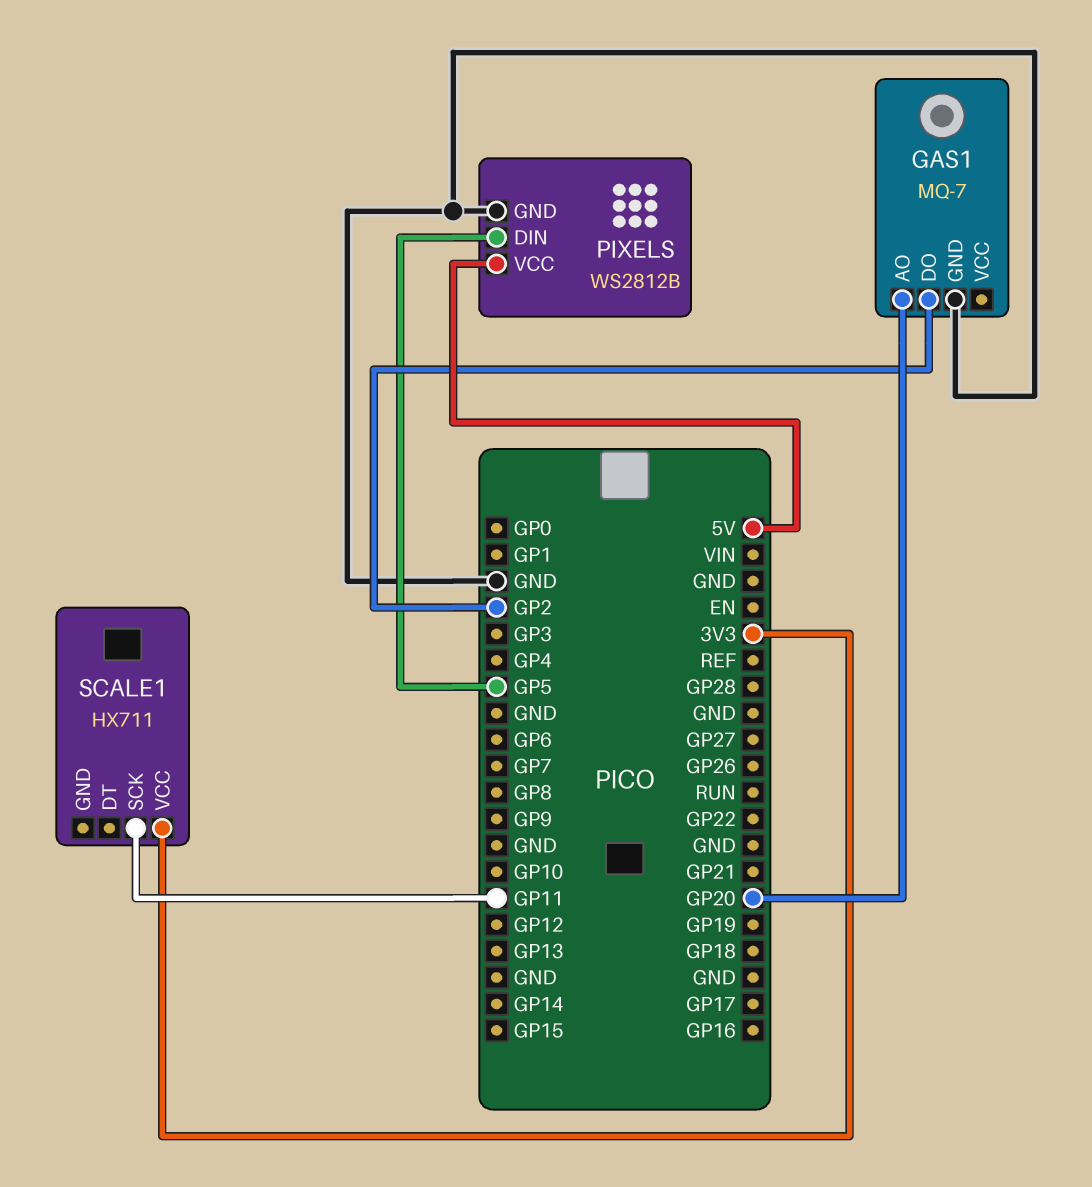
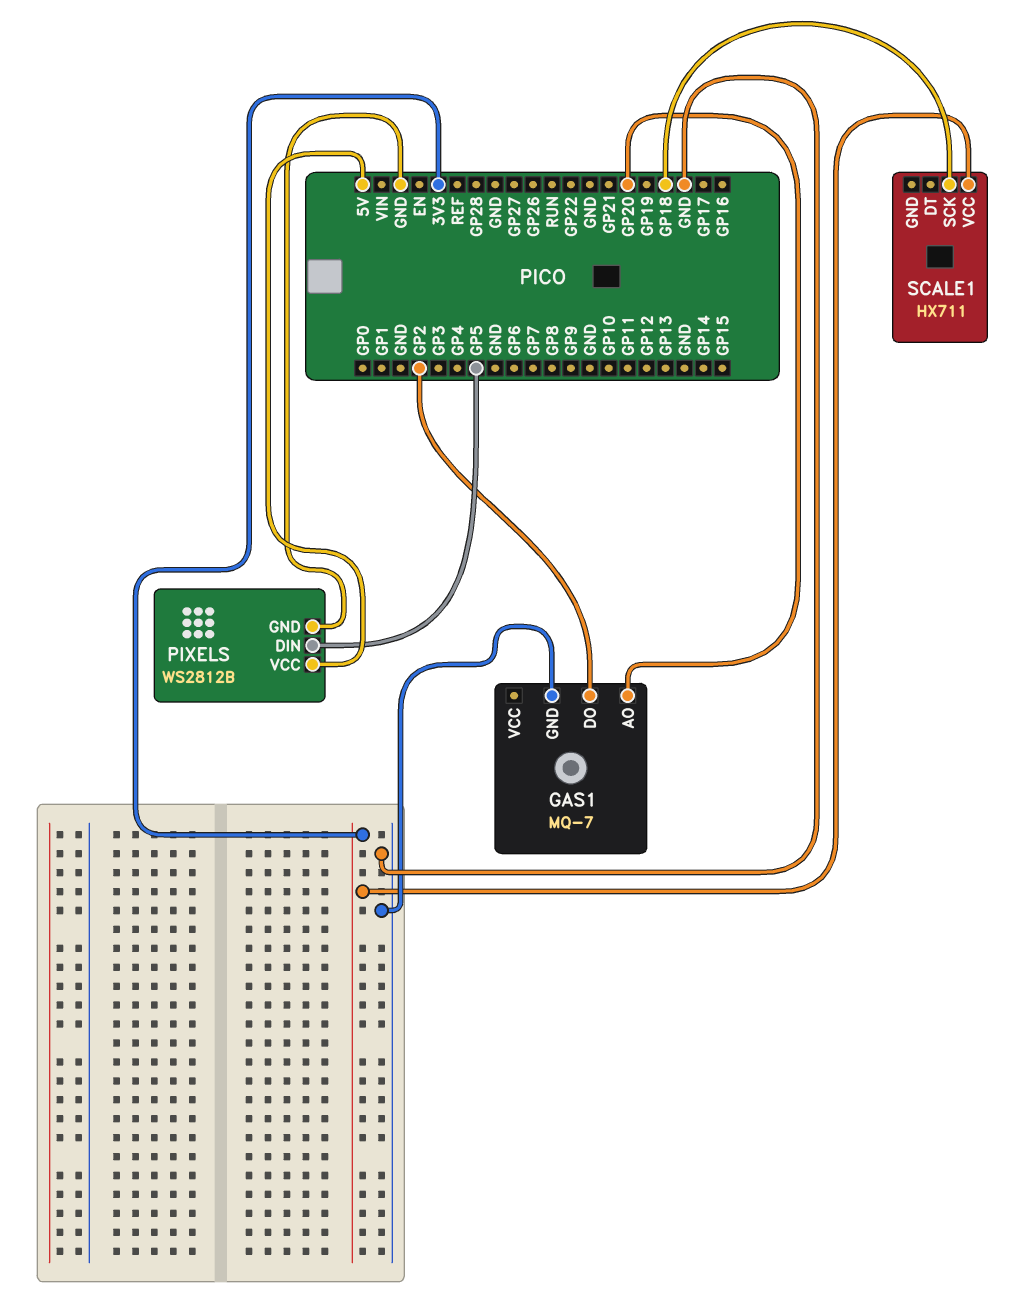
SCALE1 pin SCK: GP11 -> GP18

